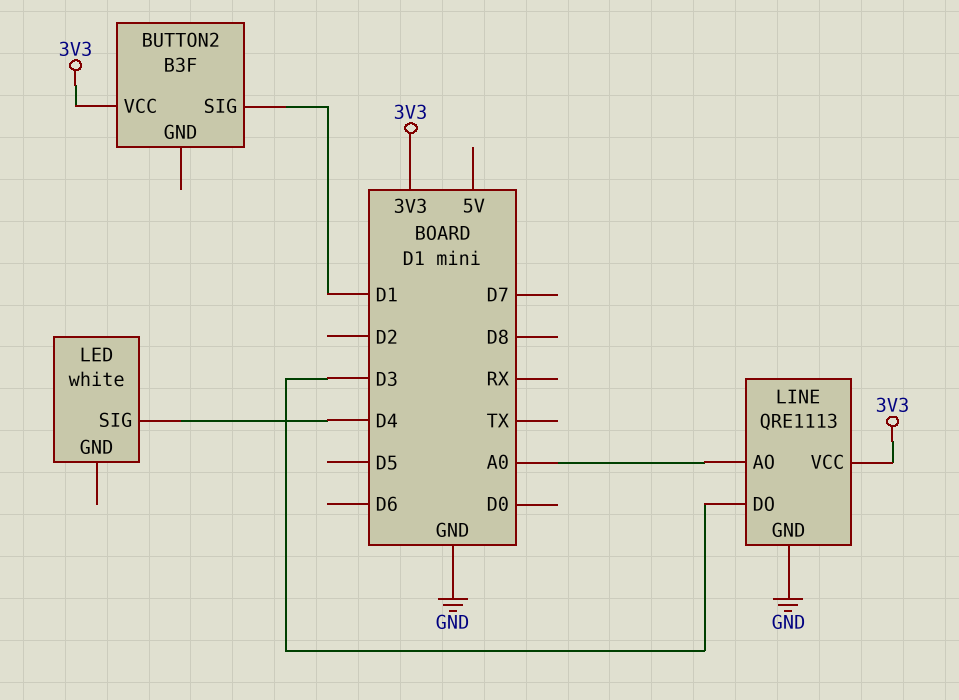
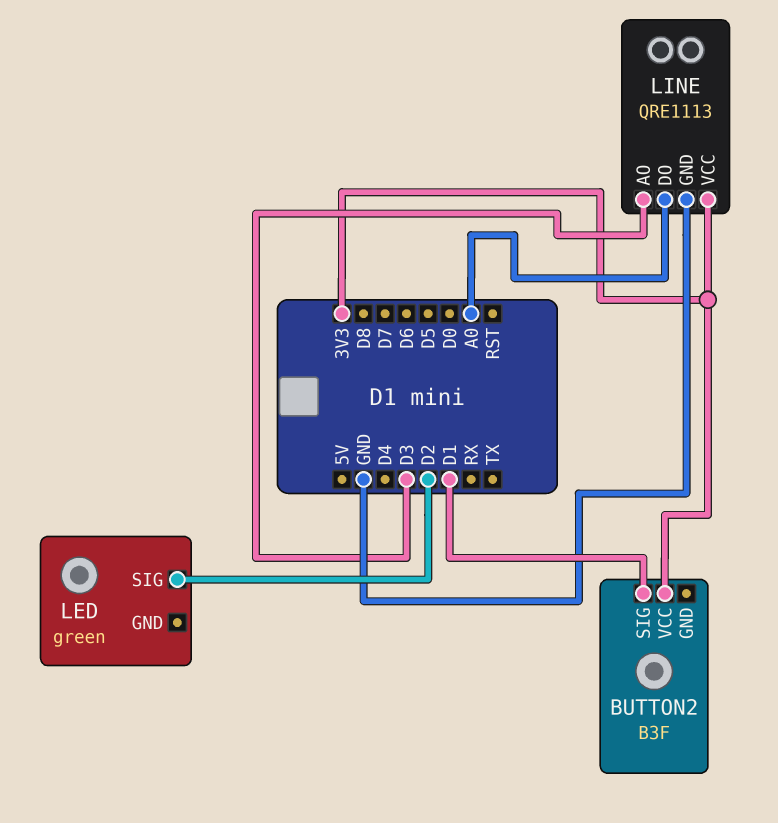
LED: white -> green
LED pin SIG: D4 -> D2
LINE pin AO: A0 -> D3
LINE pin DO: D3 -> A0

